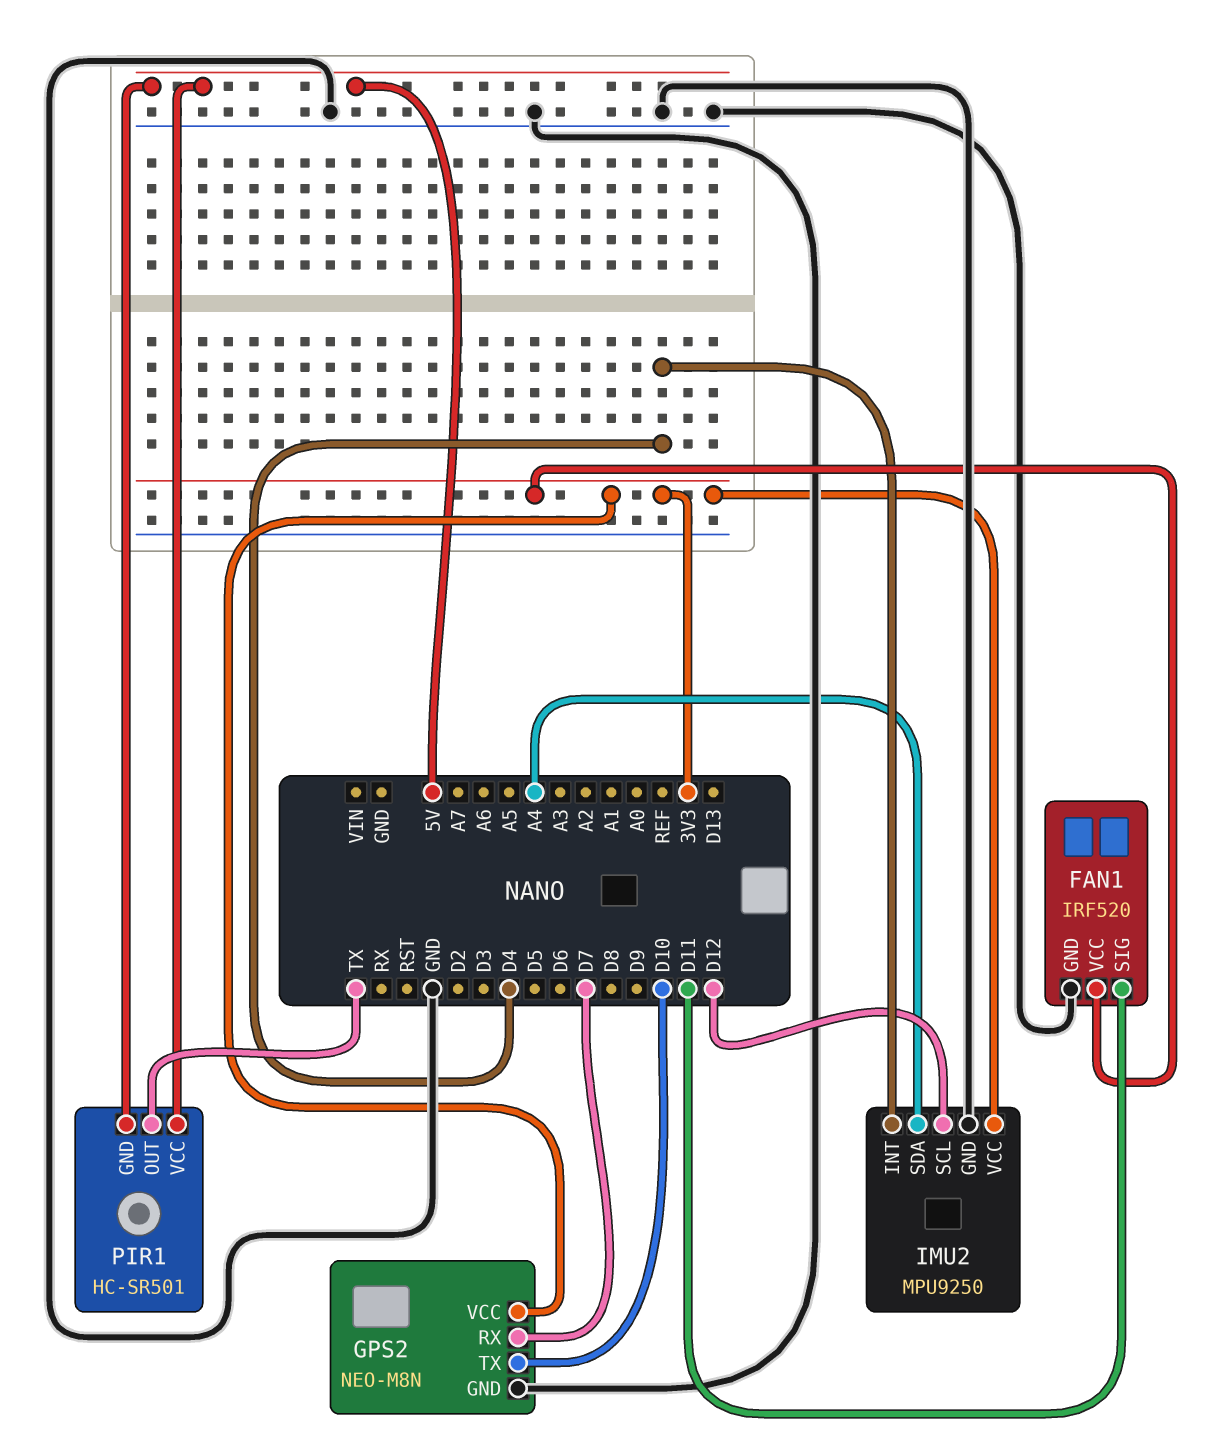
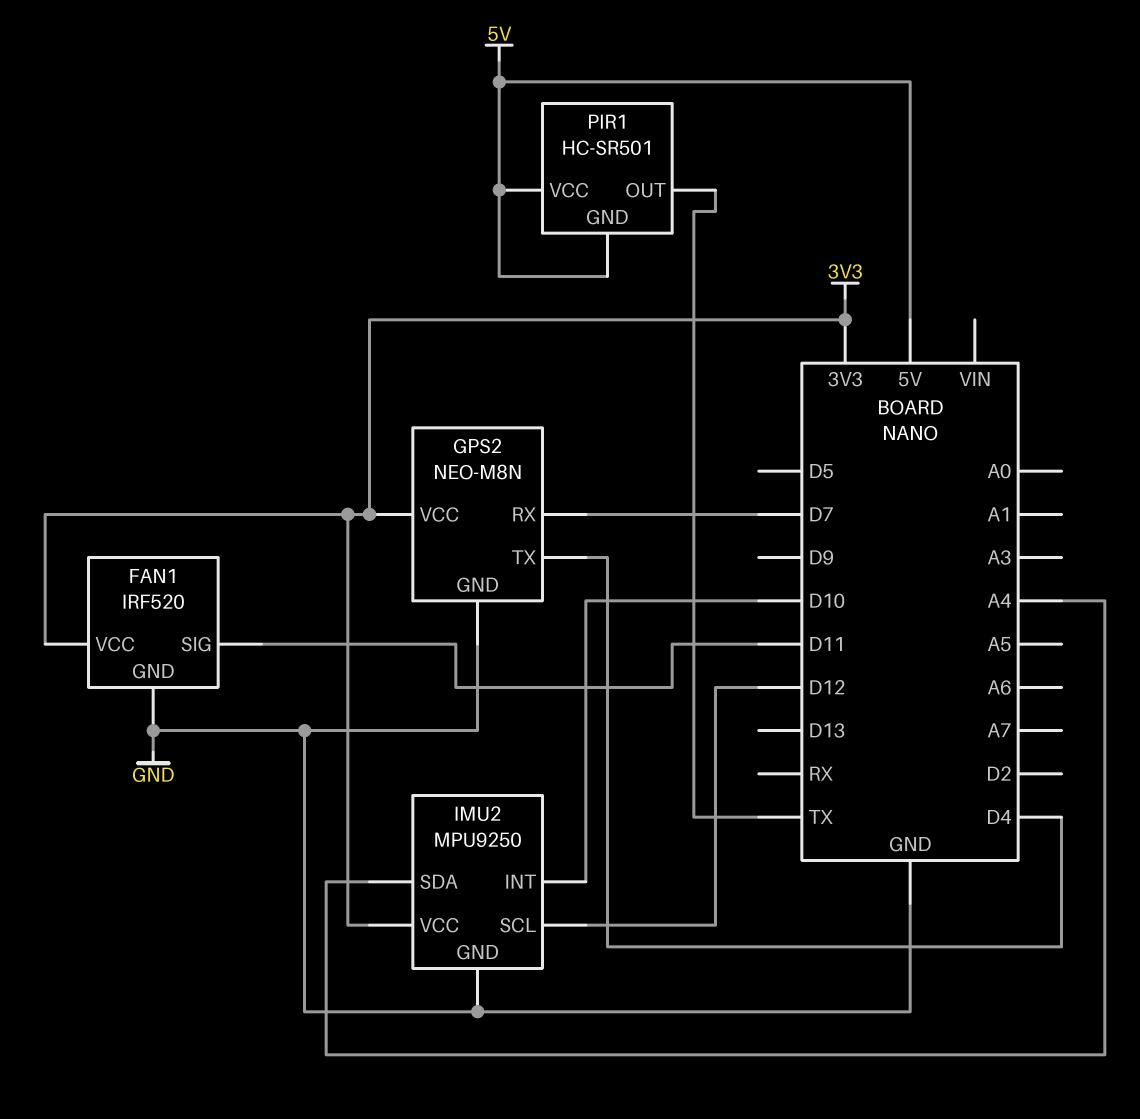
GPS2 pin TX: D10 -> D4
IMU2 pin INT: D4 -> D10

